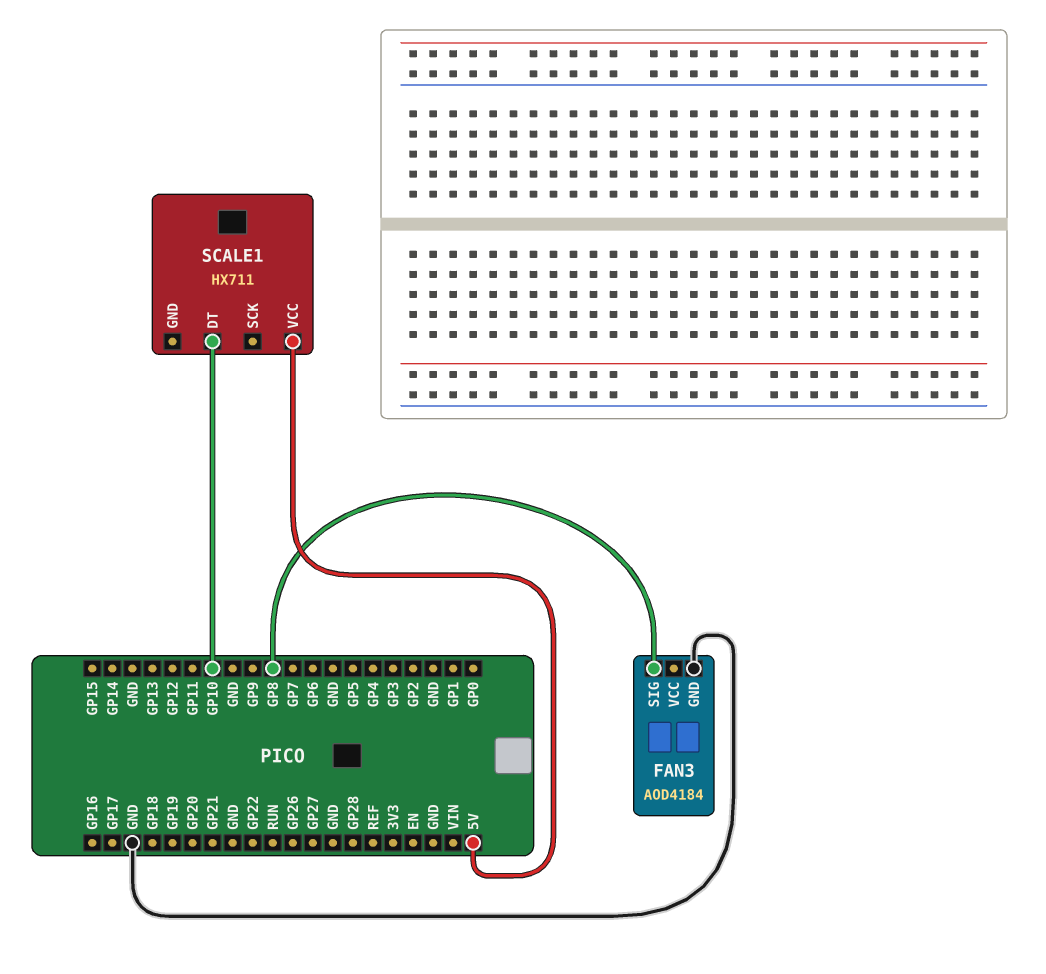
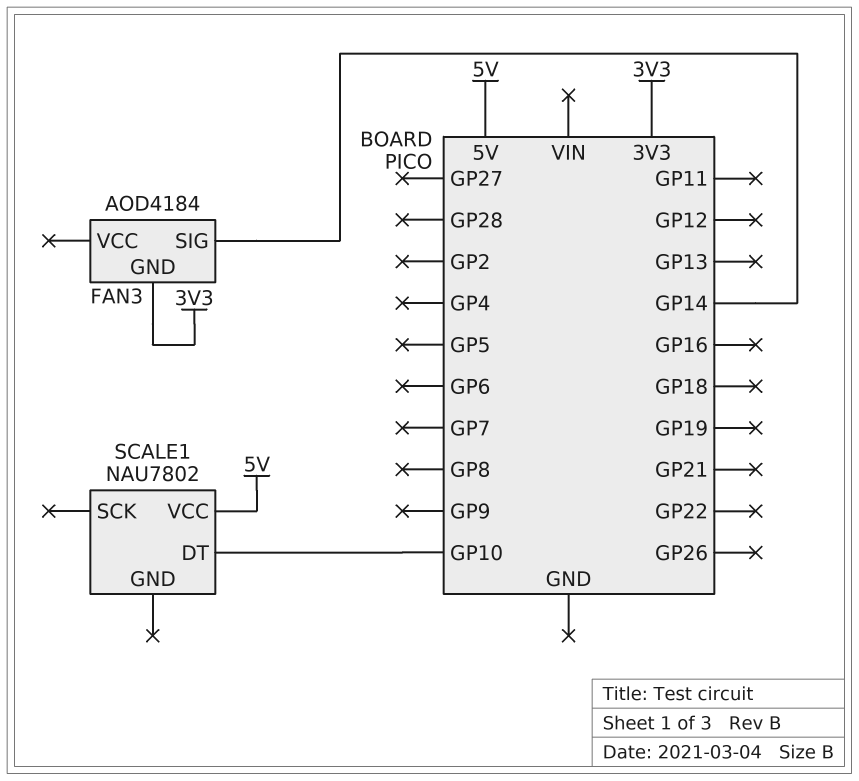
FAN3 pin GND: GND -> 3V3
FAN3 pin SIG: GP8 -> GP14
SCALE1: HX711 -> NAU7802

